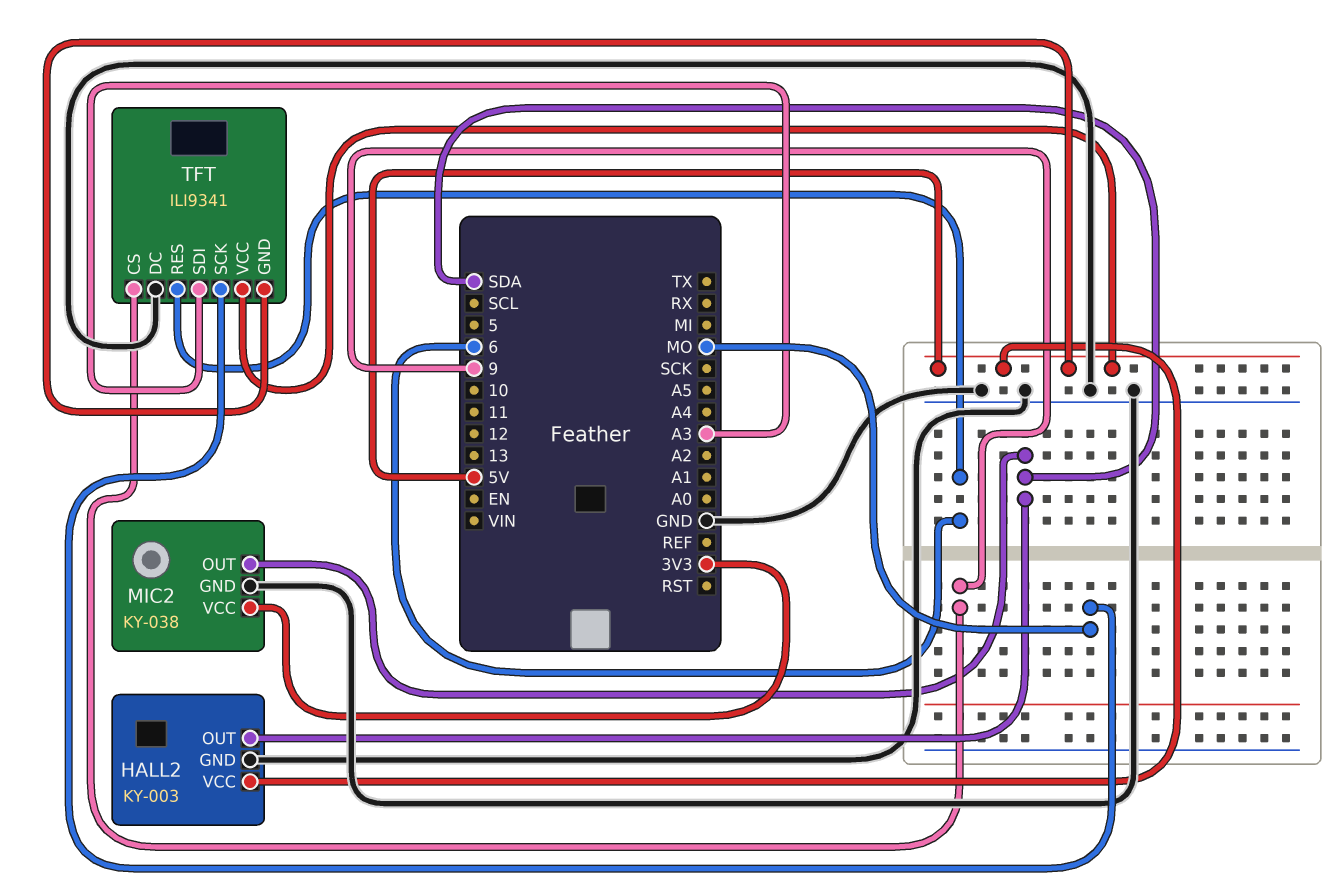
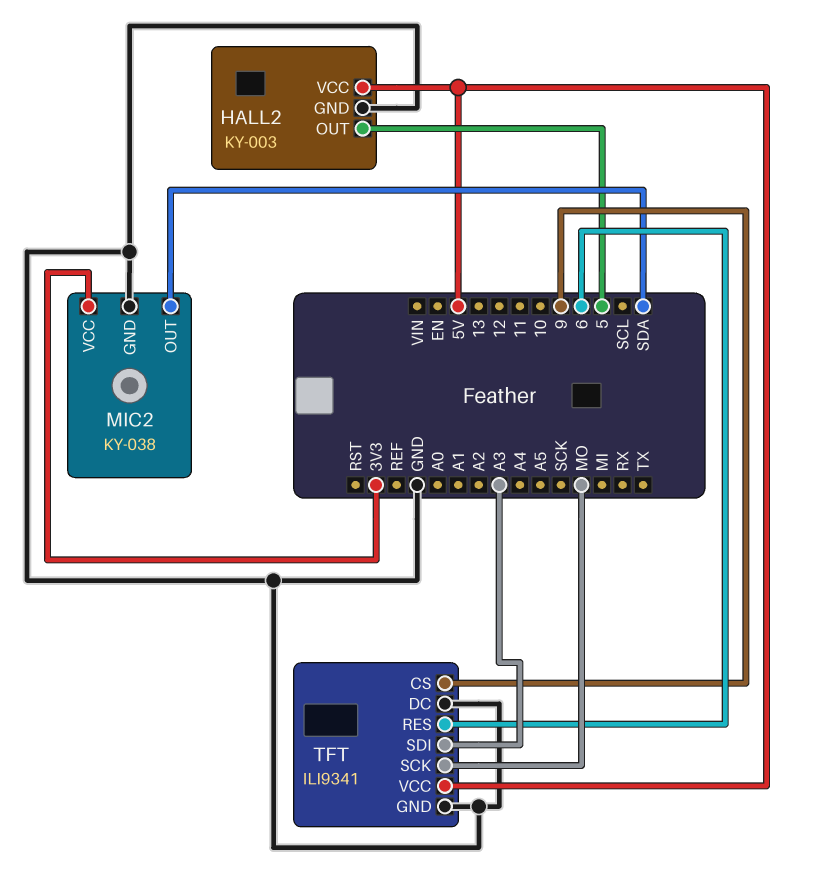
HALL2 pin OUT: SDA -> 5
TFT pin GND: 5V -> GND

